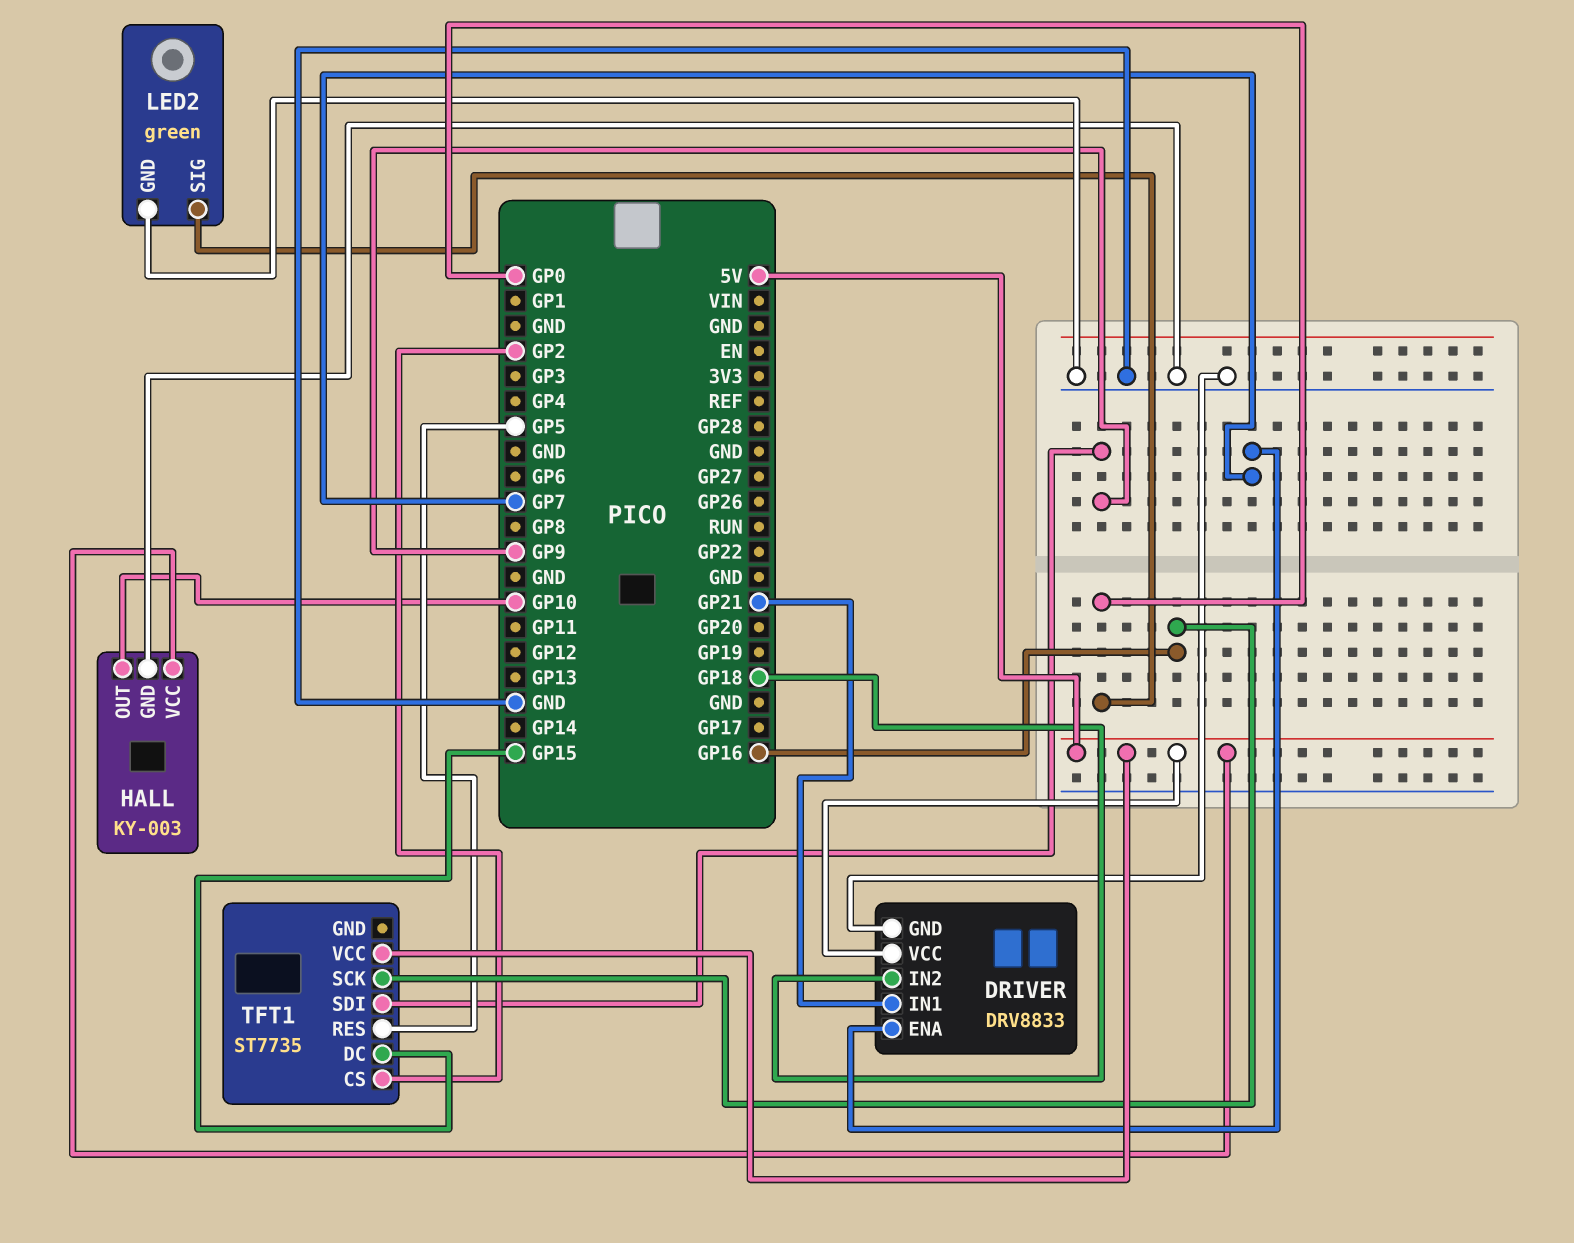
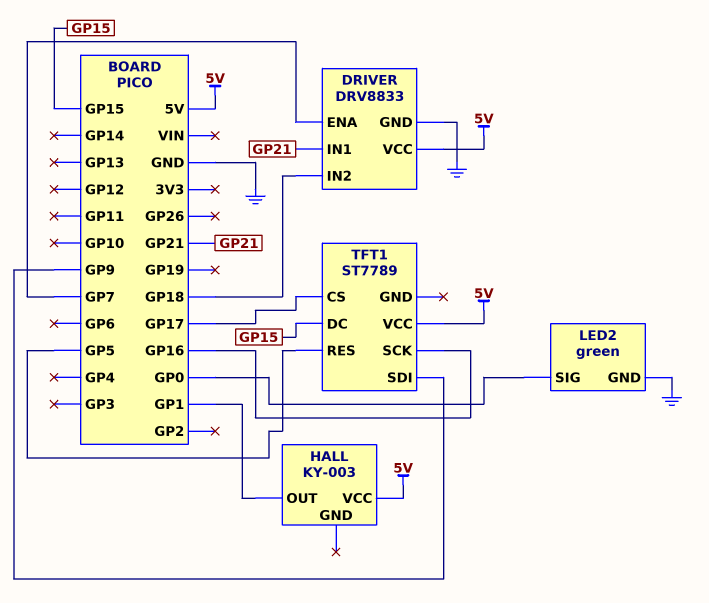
HALL pin GND: GND -> none
HALL pin OUT: GP10 -> GP1
TFT1: ST7735 -> ST7789
TFT1 pin CS: GP2 -> GP17

